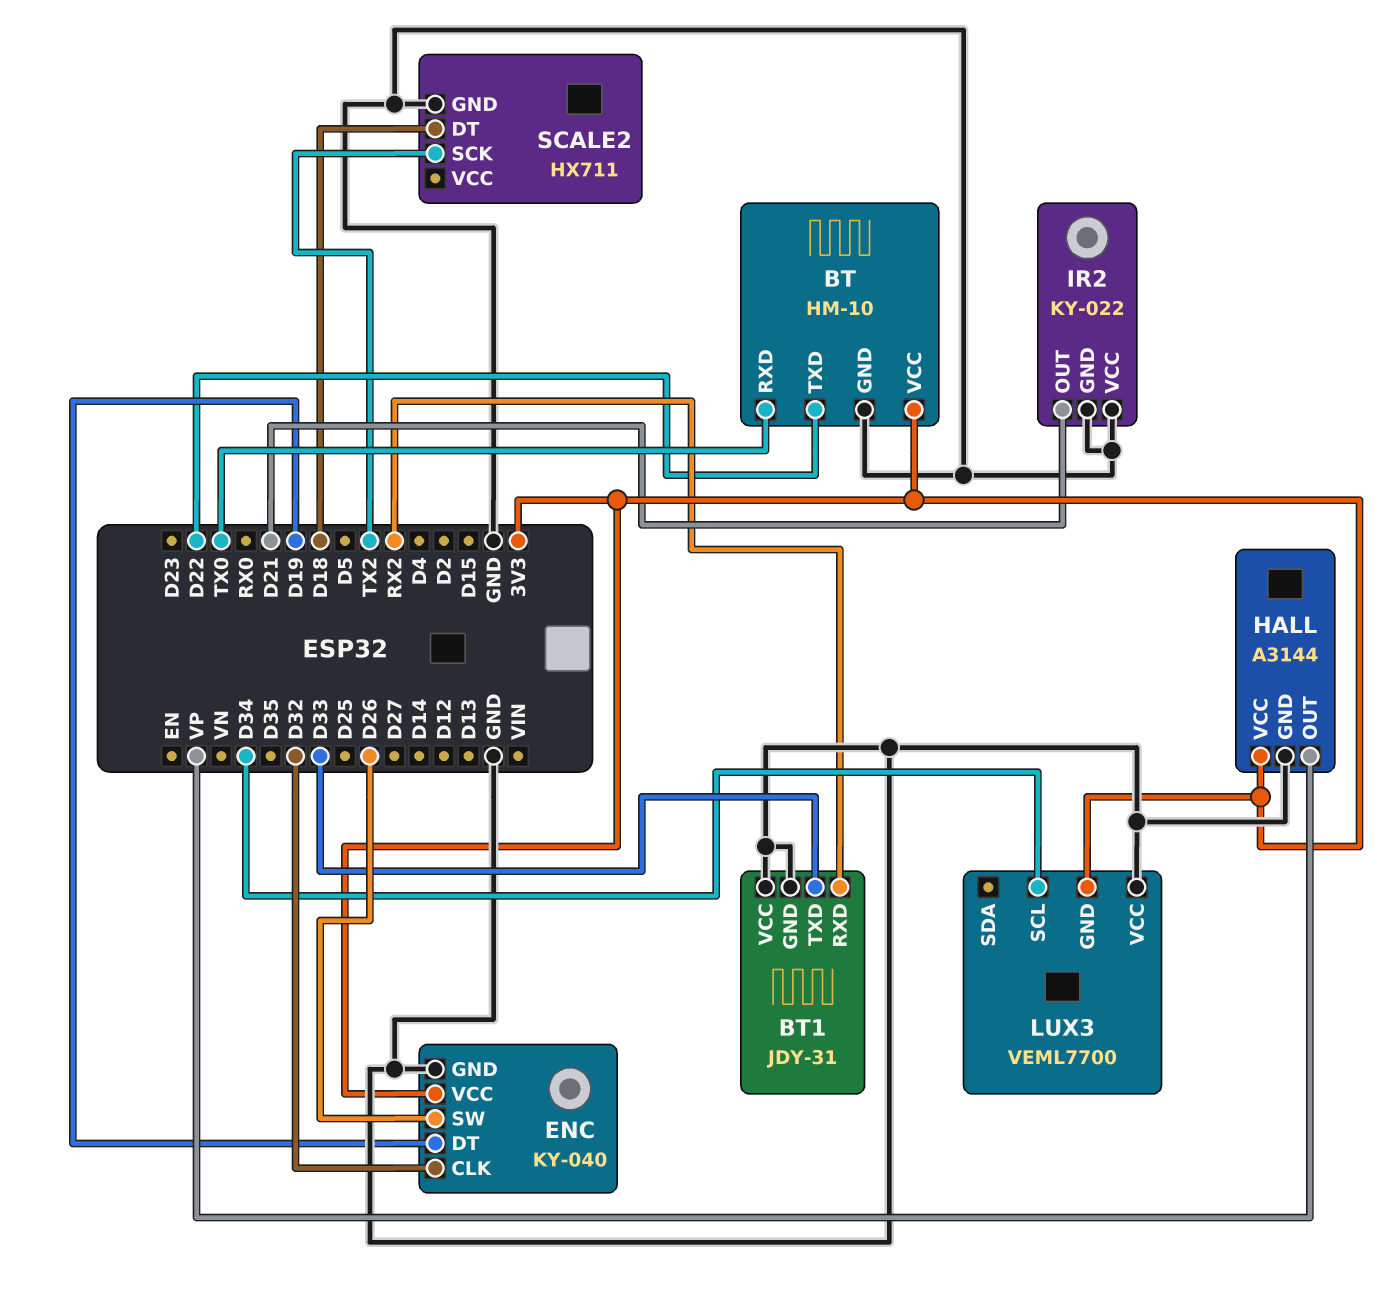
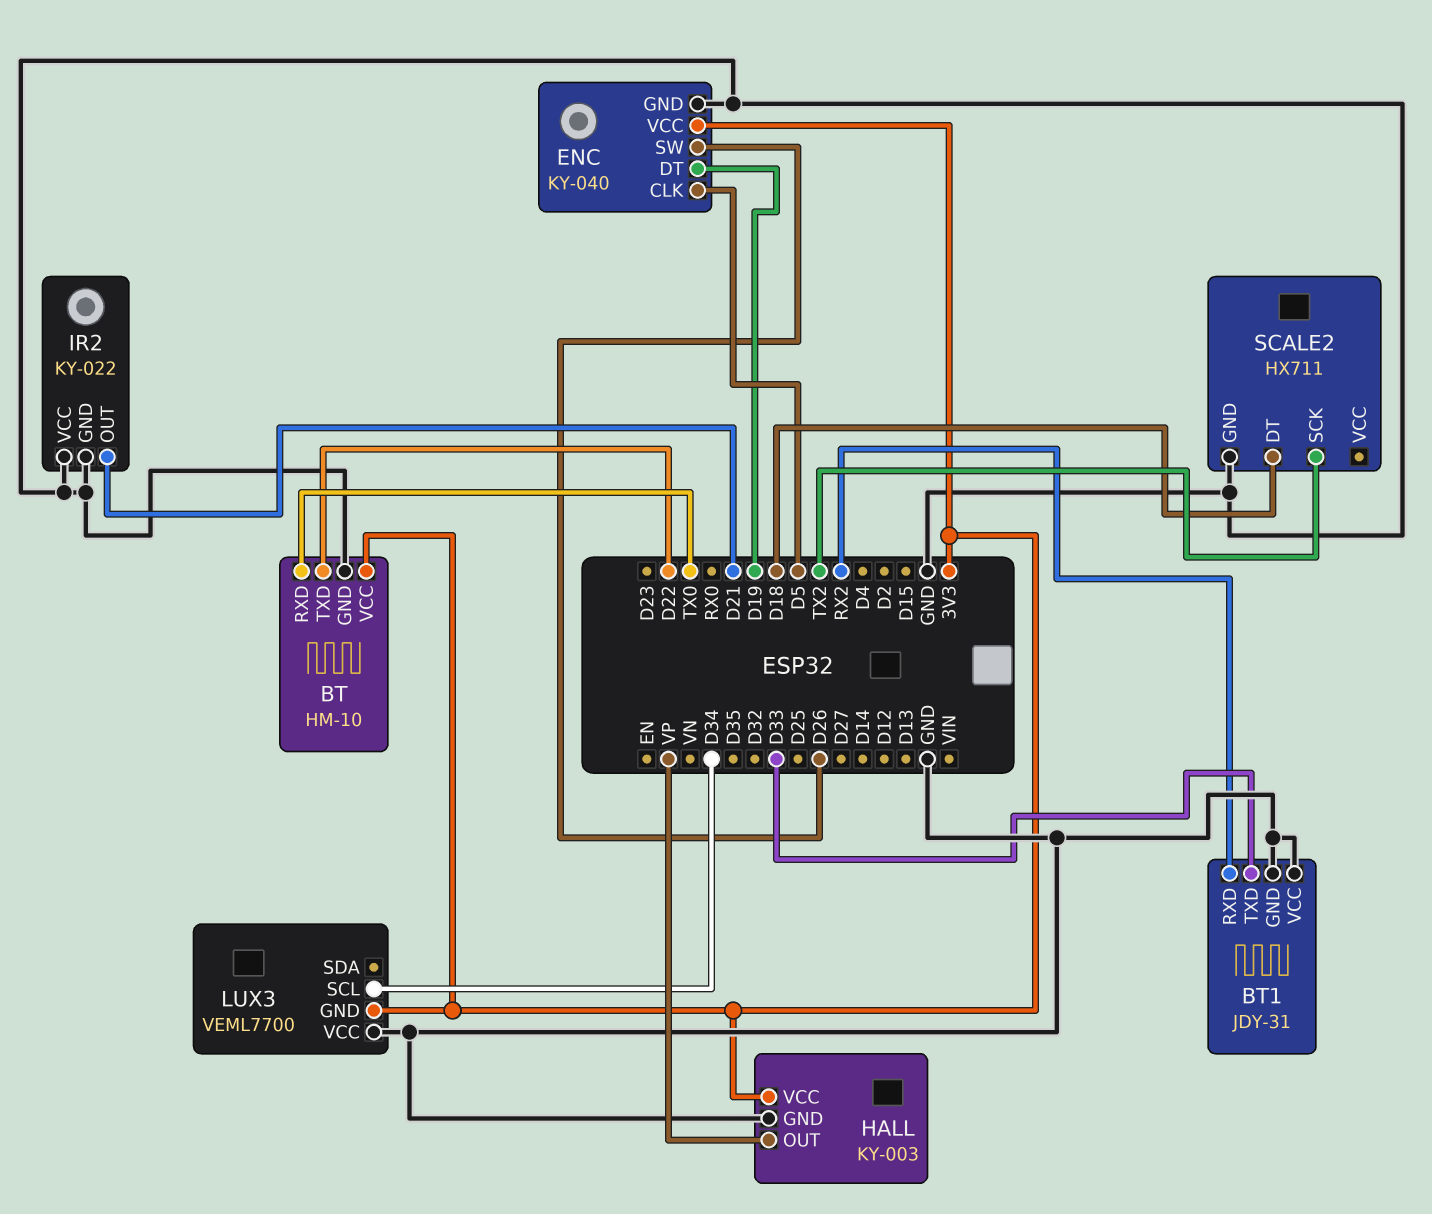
ENC pin CLK: D32 -> D5
HALL: A3144 -> KY-003

